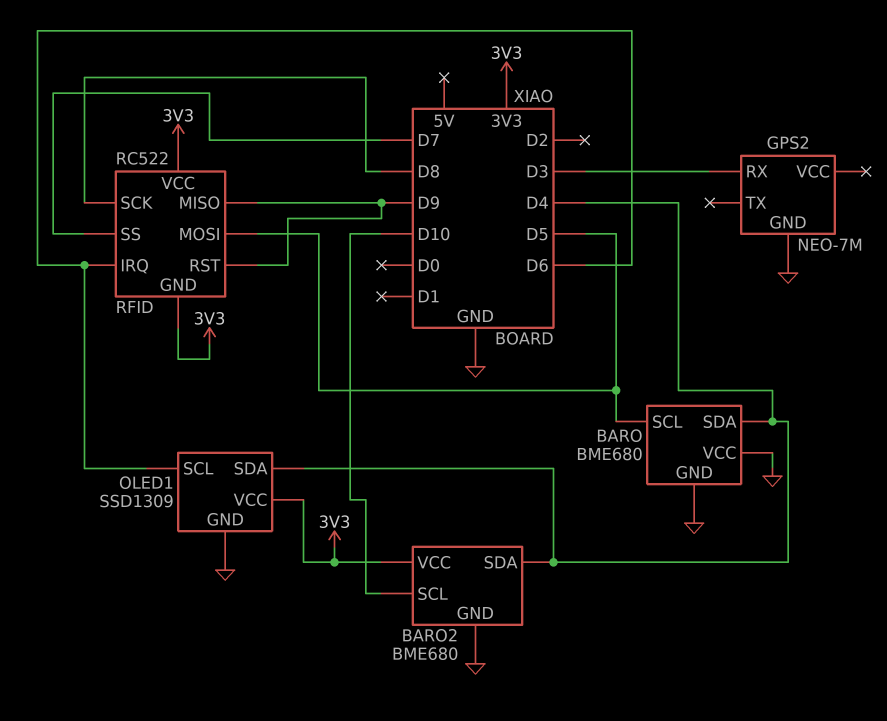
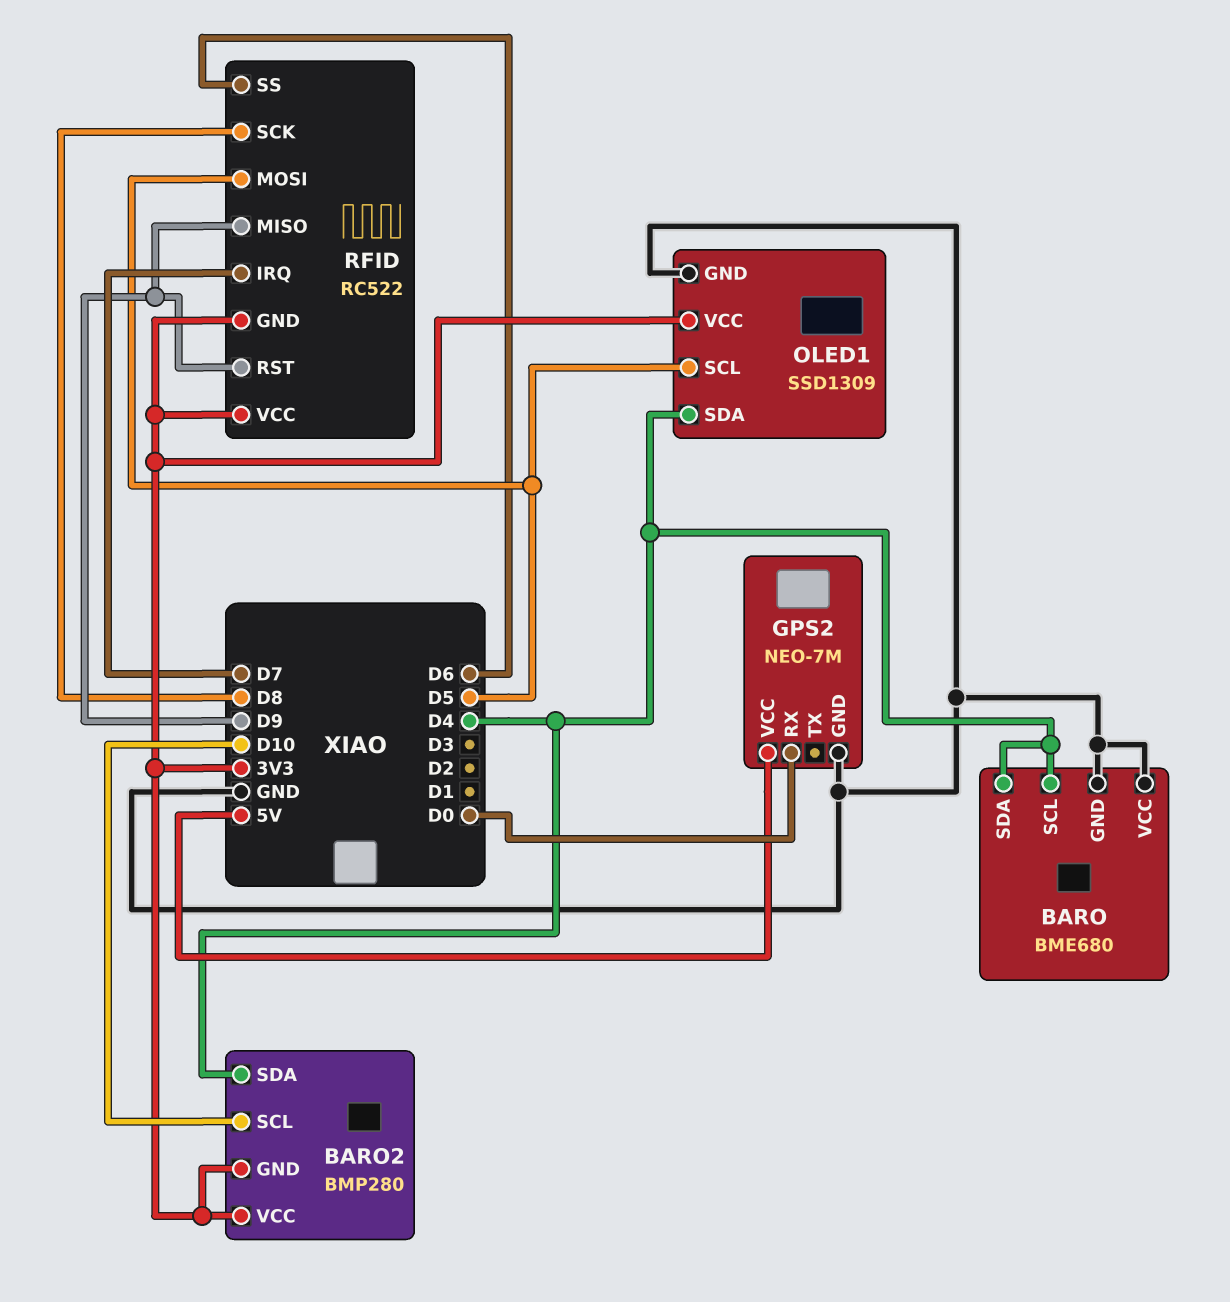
BARO pin SCL: D5 -> D4
BARO2: BME680 -> BMP280
BARO2 pin GND: GND -> 3V3
GPS2 pin RX: D3 -> D0
GPS2 pin VCC: none -> 5V
OLED1 pin SCL: D6 -> D5
RFID pin IRQ: D6 -> D7
RFID pin SS: D7 -> D6

